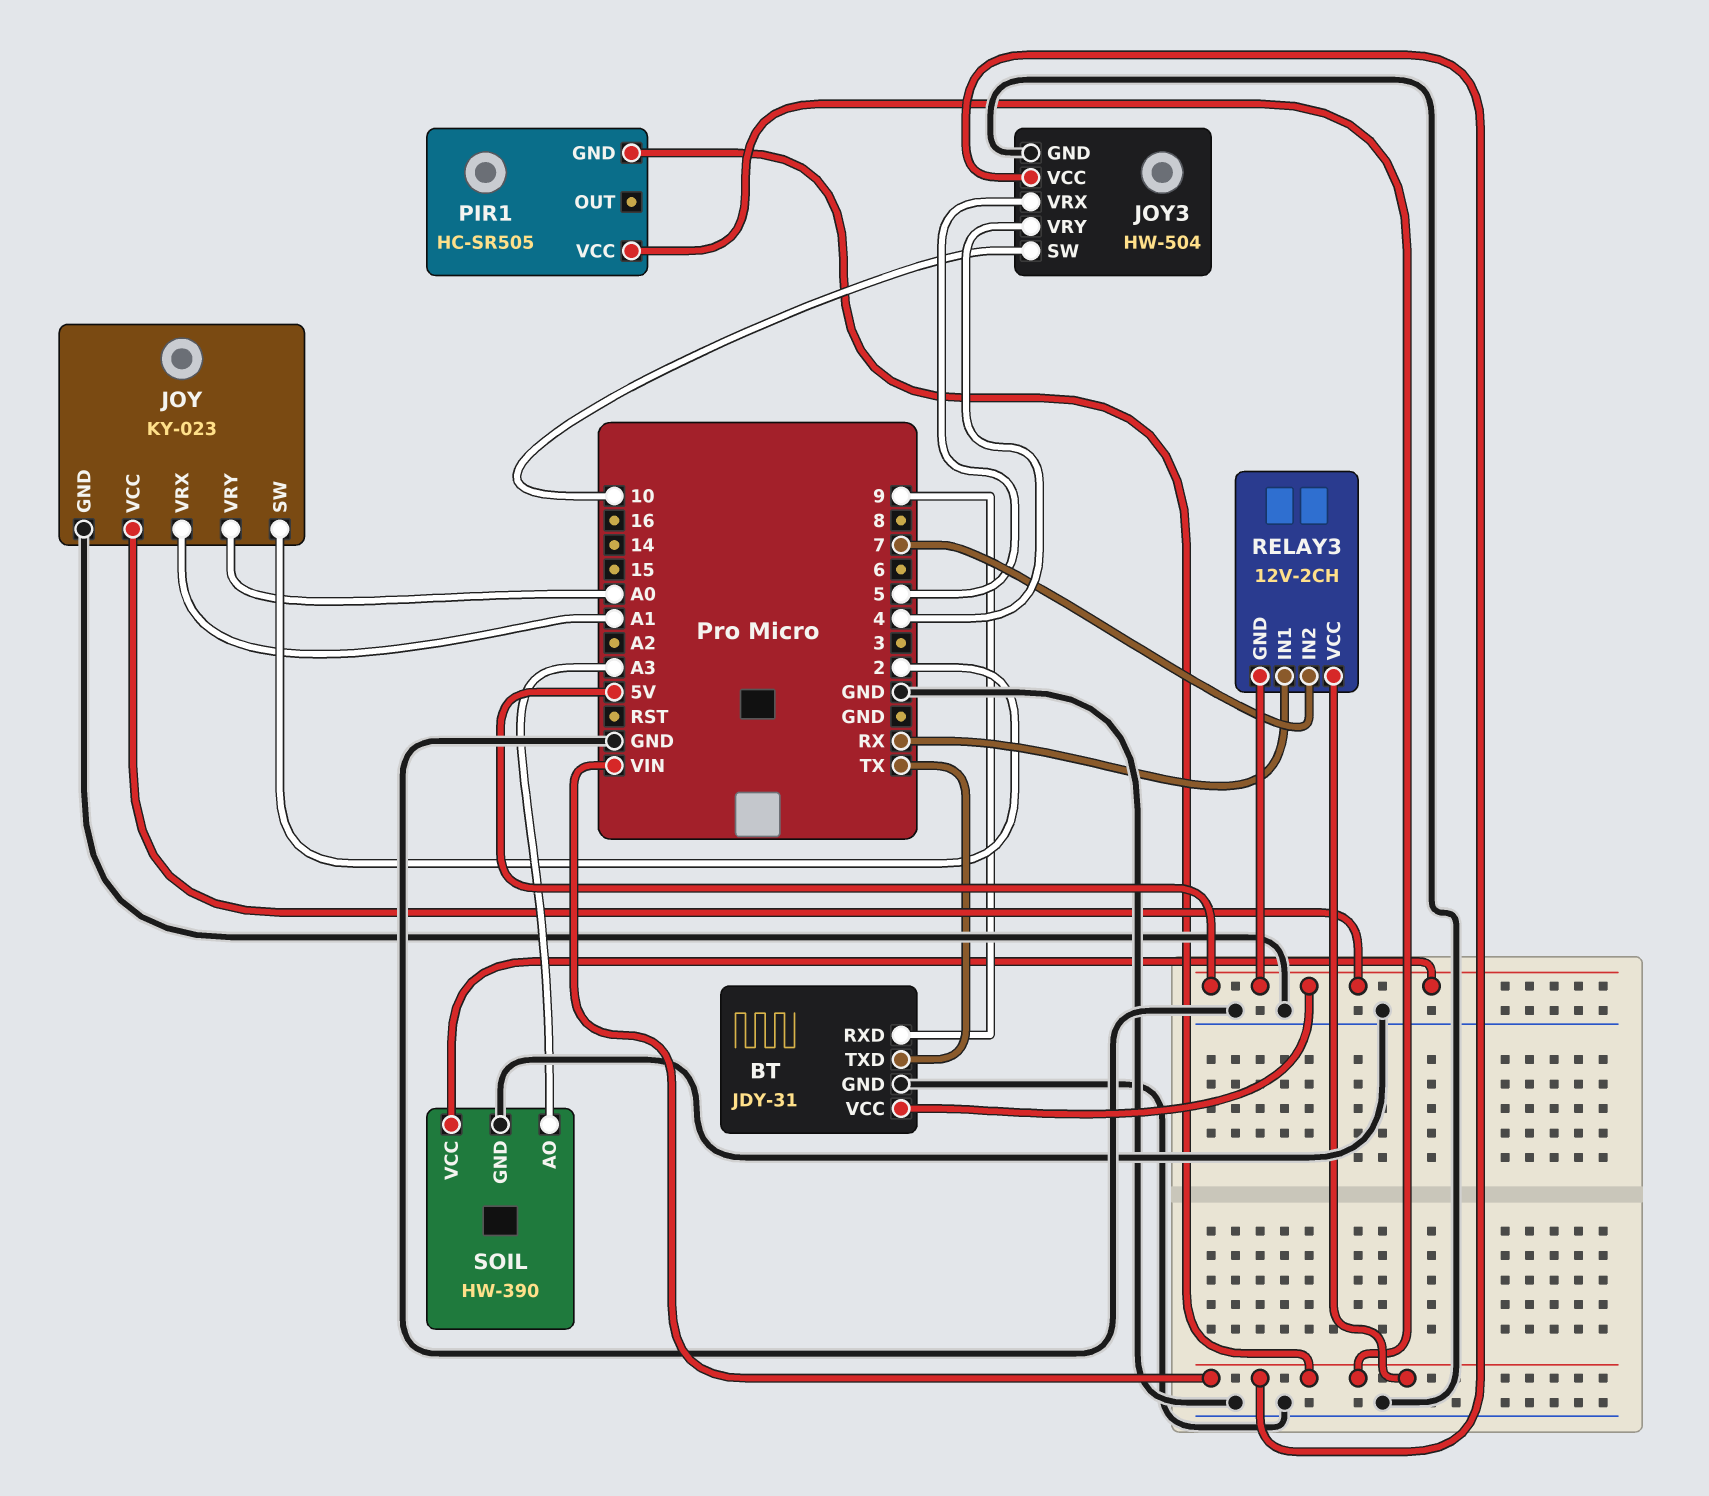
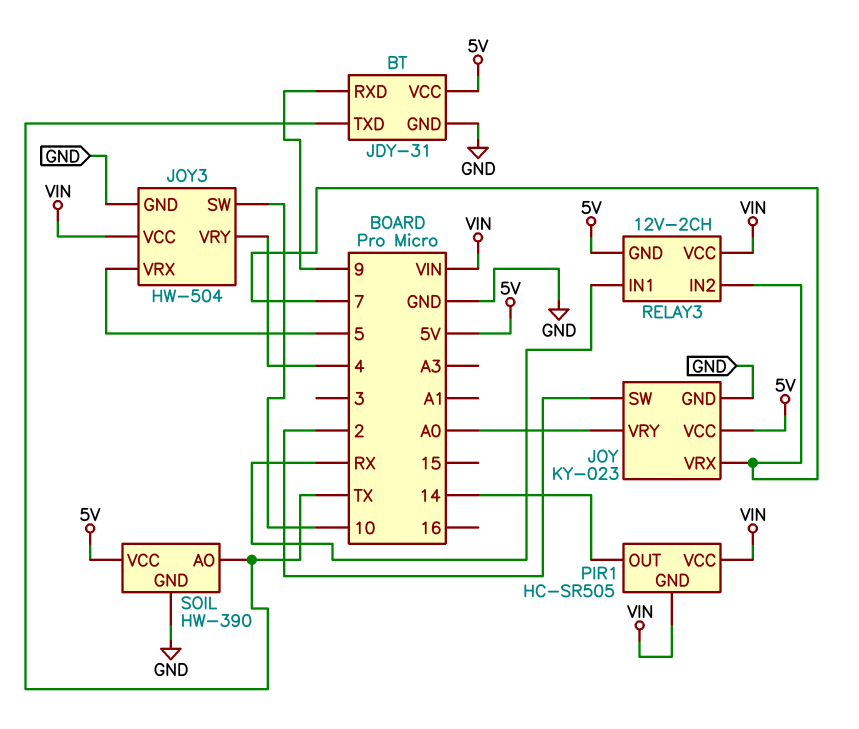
JOY pin VRX: A1 -> 7
PIR1 pin OUT: none -> 14
SOIL pin AO: A3 -> TX

